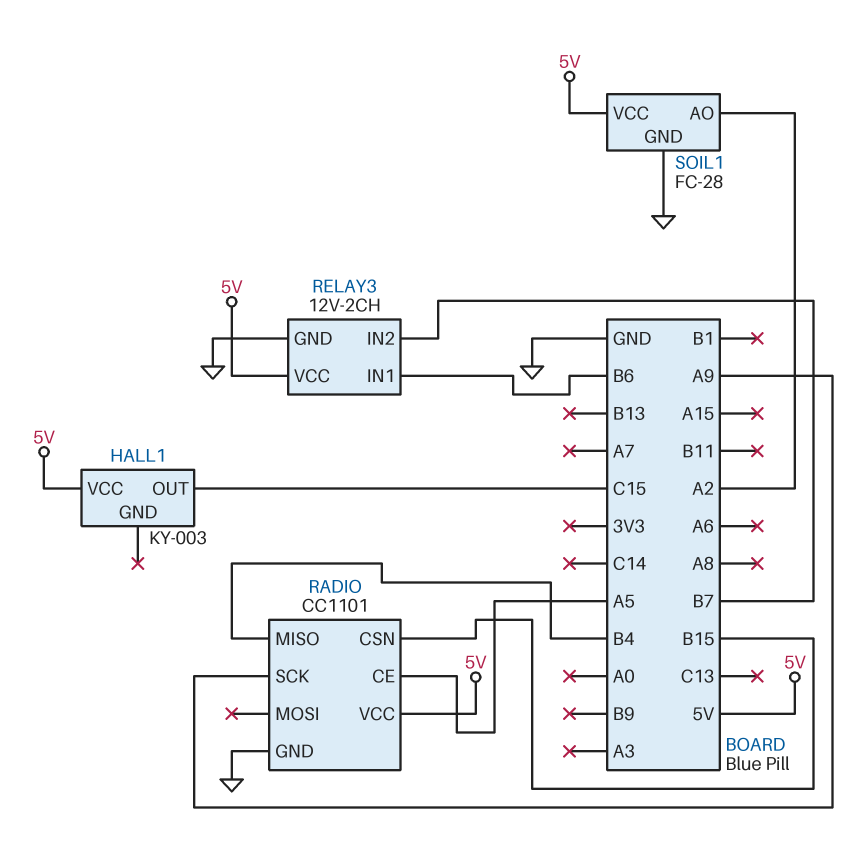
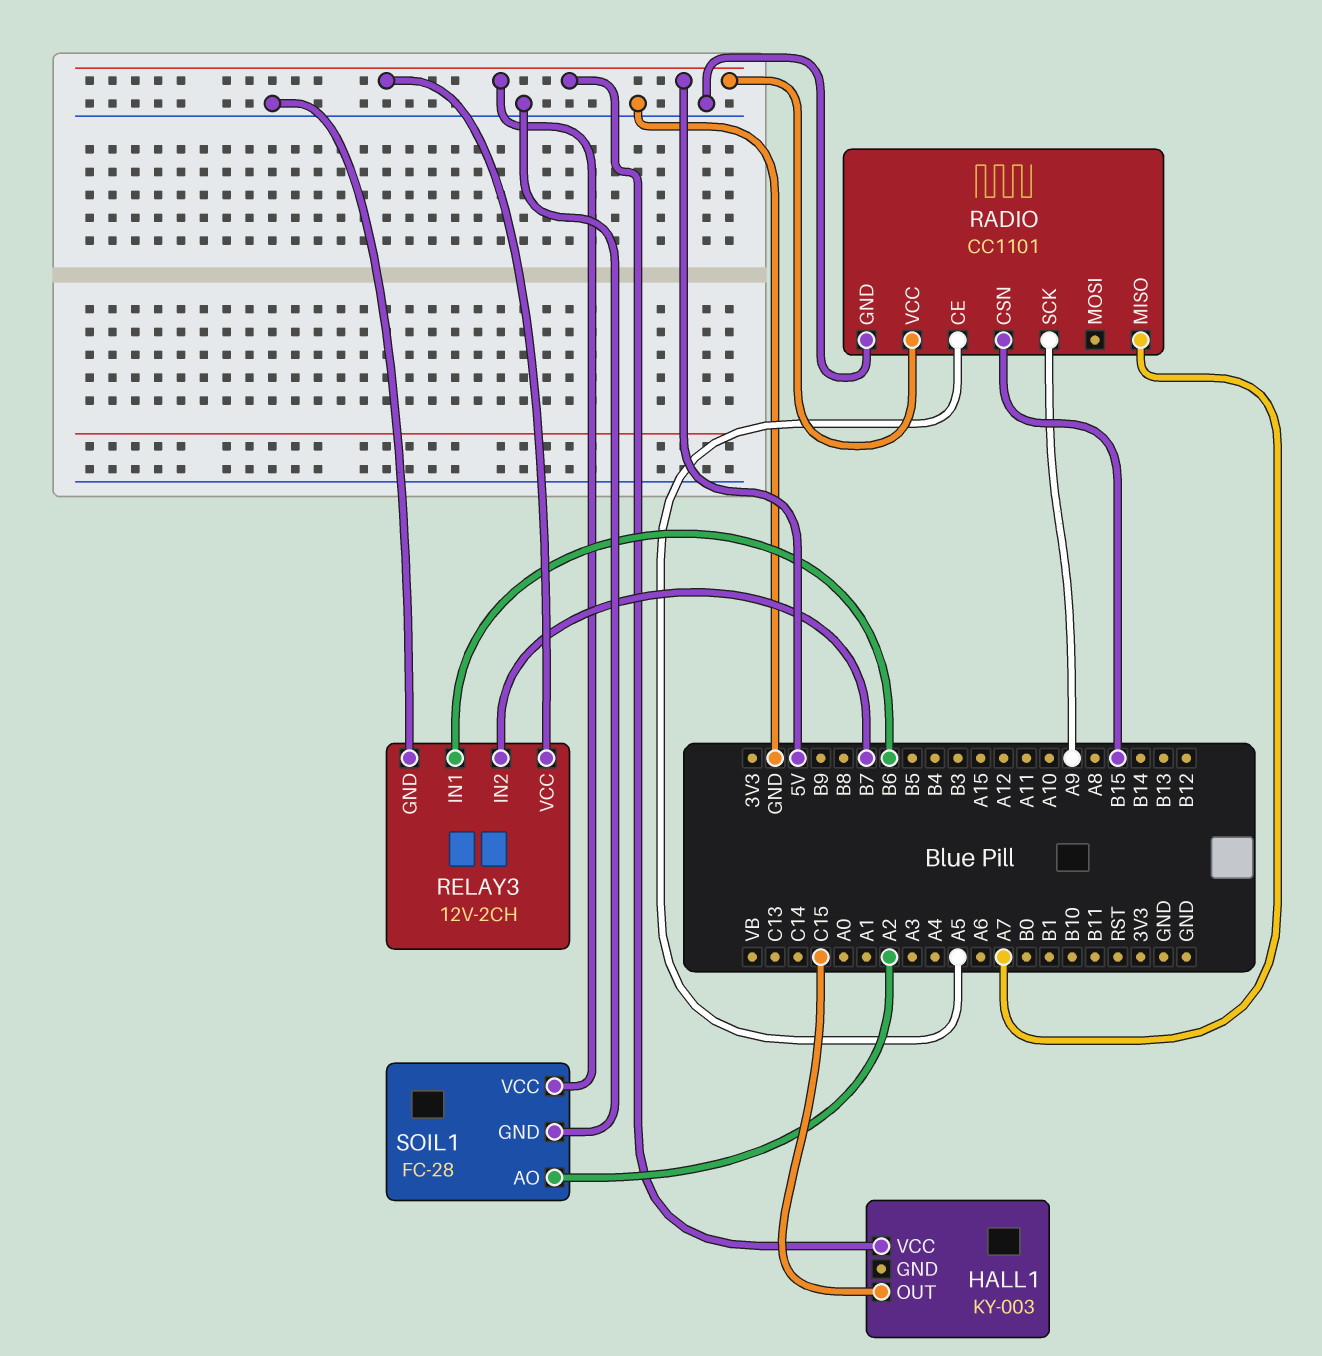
RADIO pin MISO: B4 -> A7

